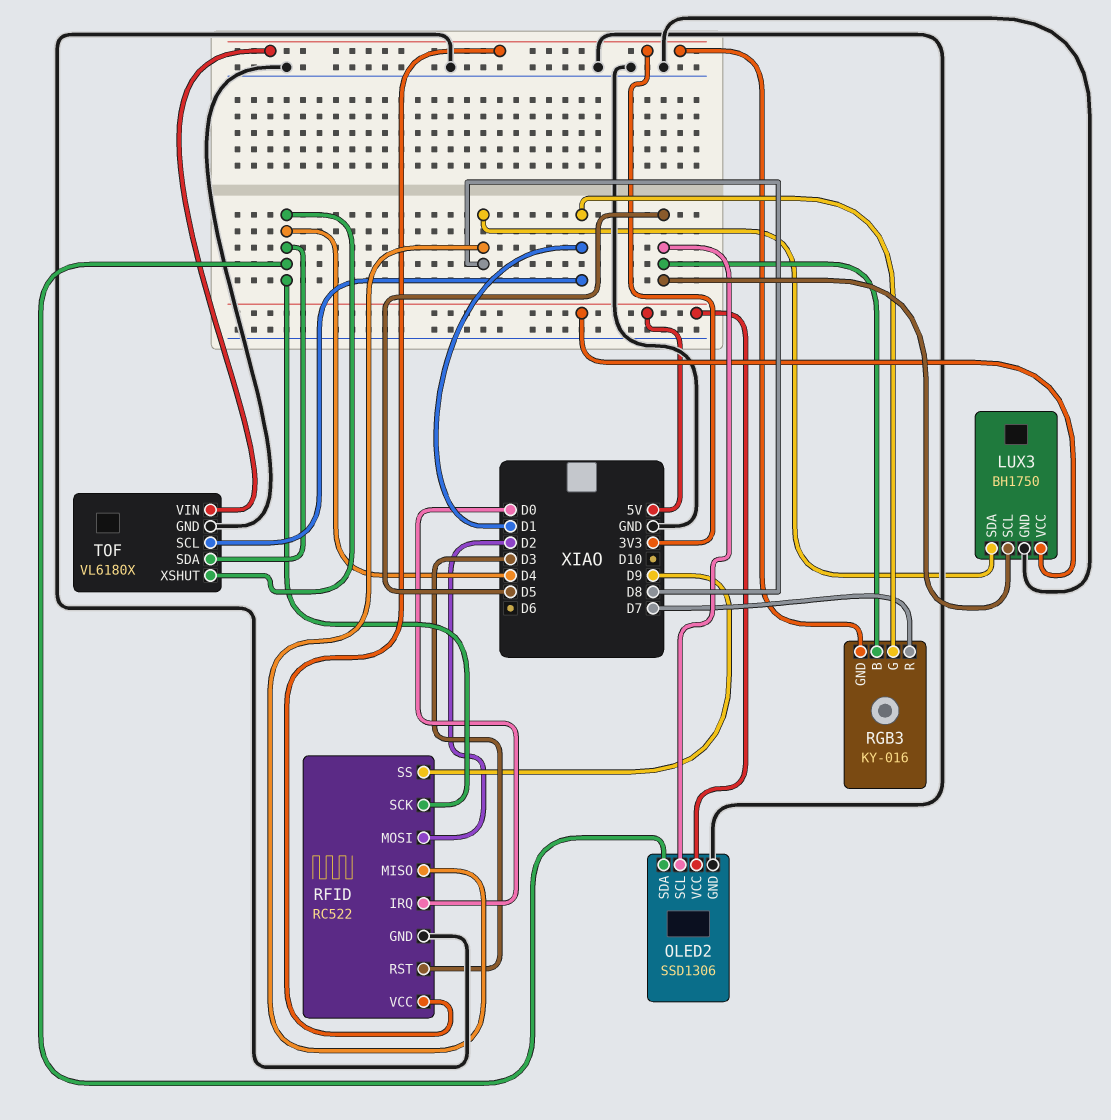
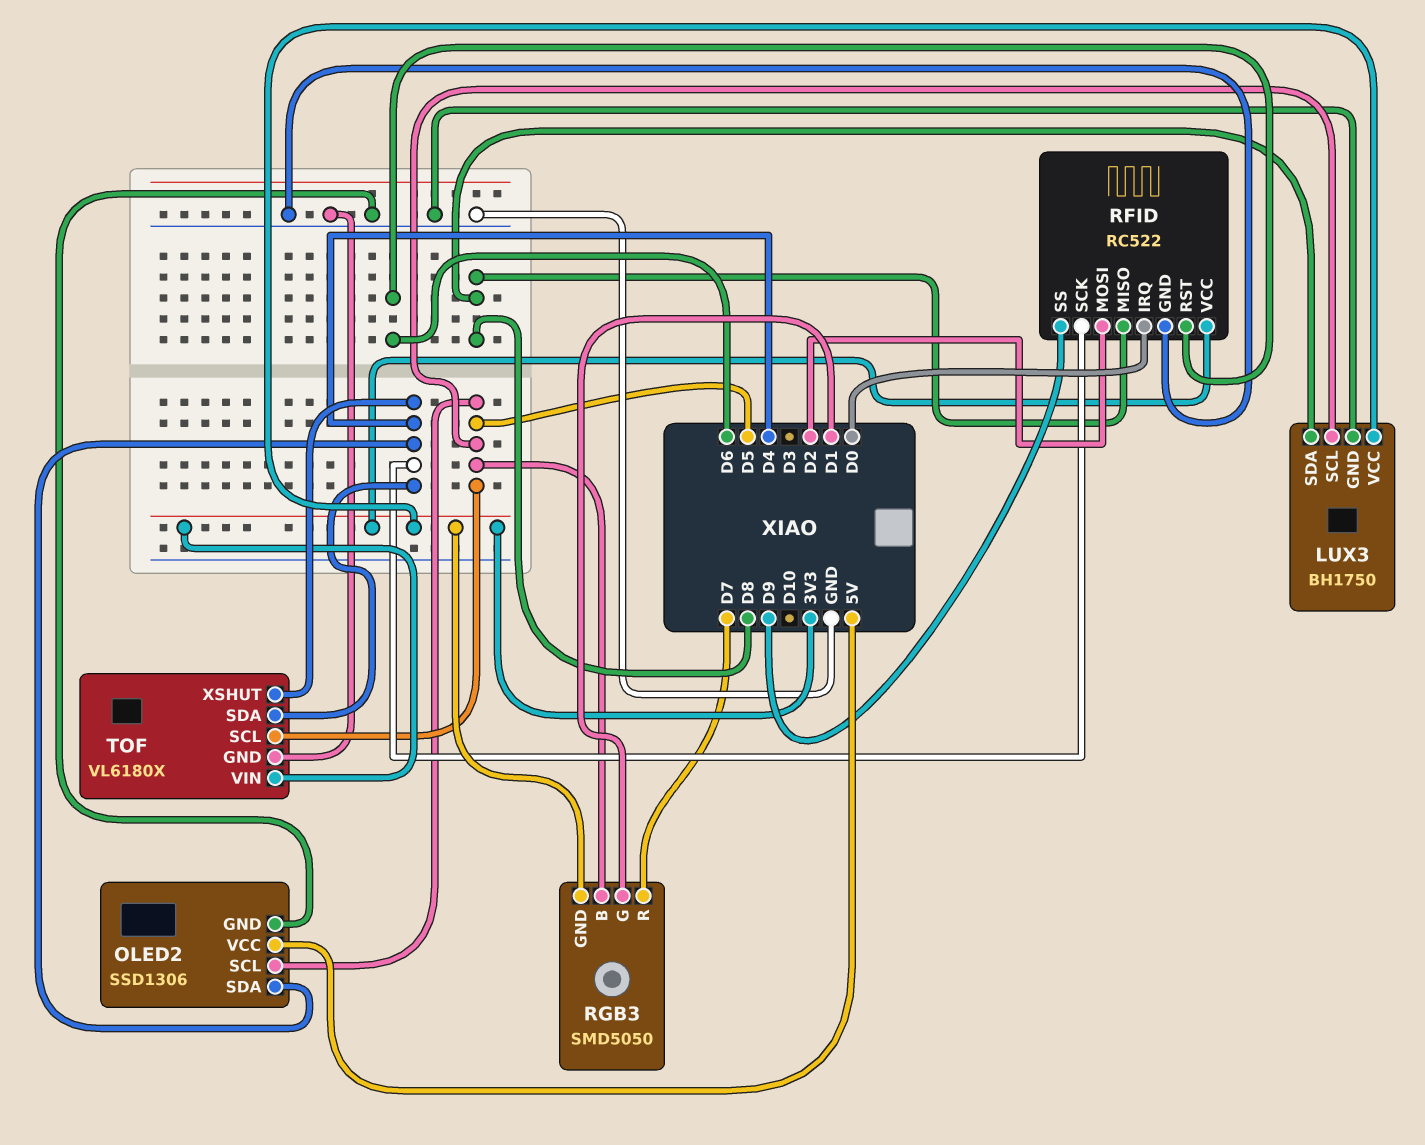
LUX3 pin VCC: 5V -> 3V3
RFID pin RST: D3 -> D6
RGB3: KY-016 -> SMD5050
TOF pin SCL: D1 -> D5

